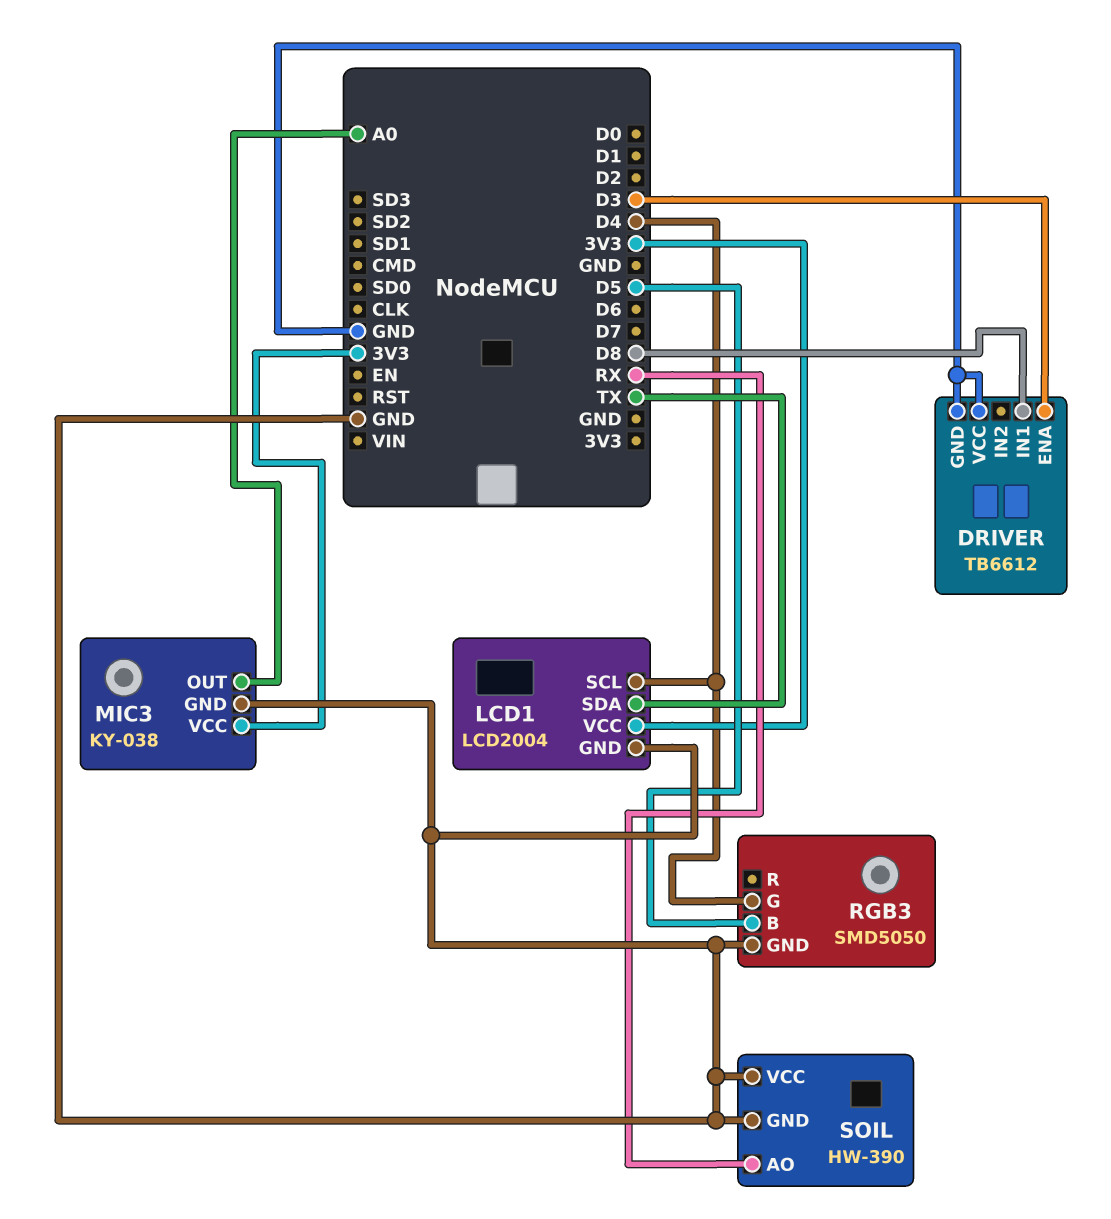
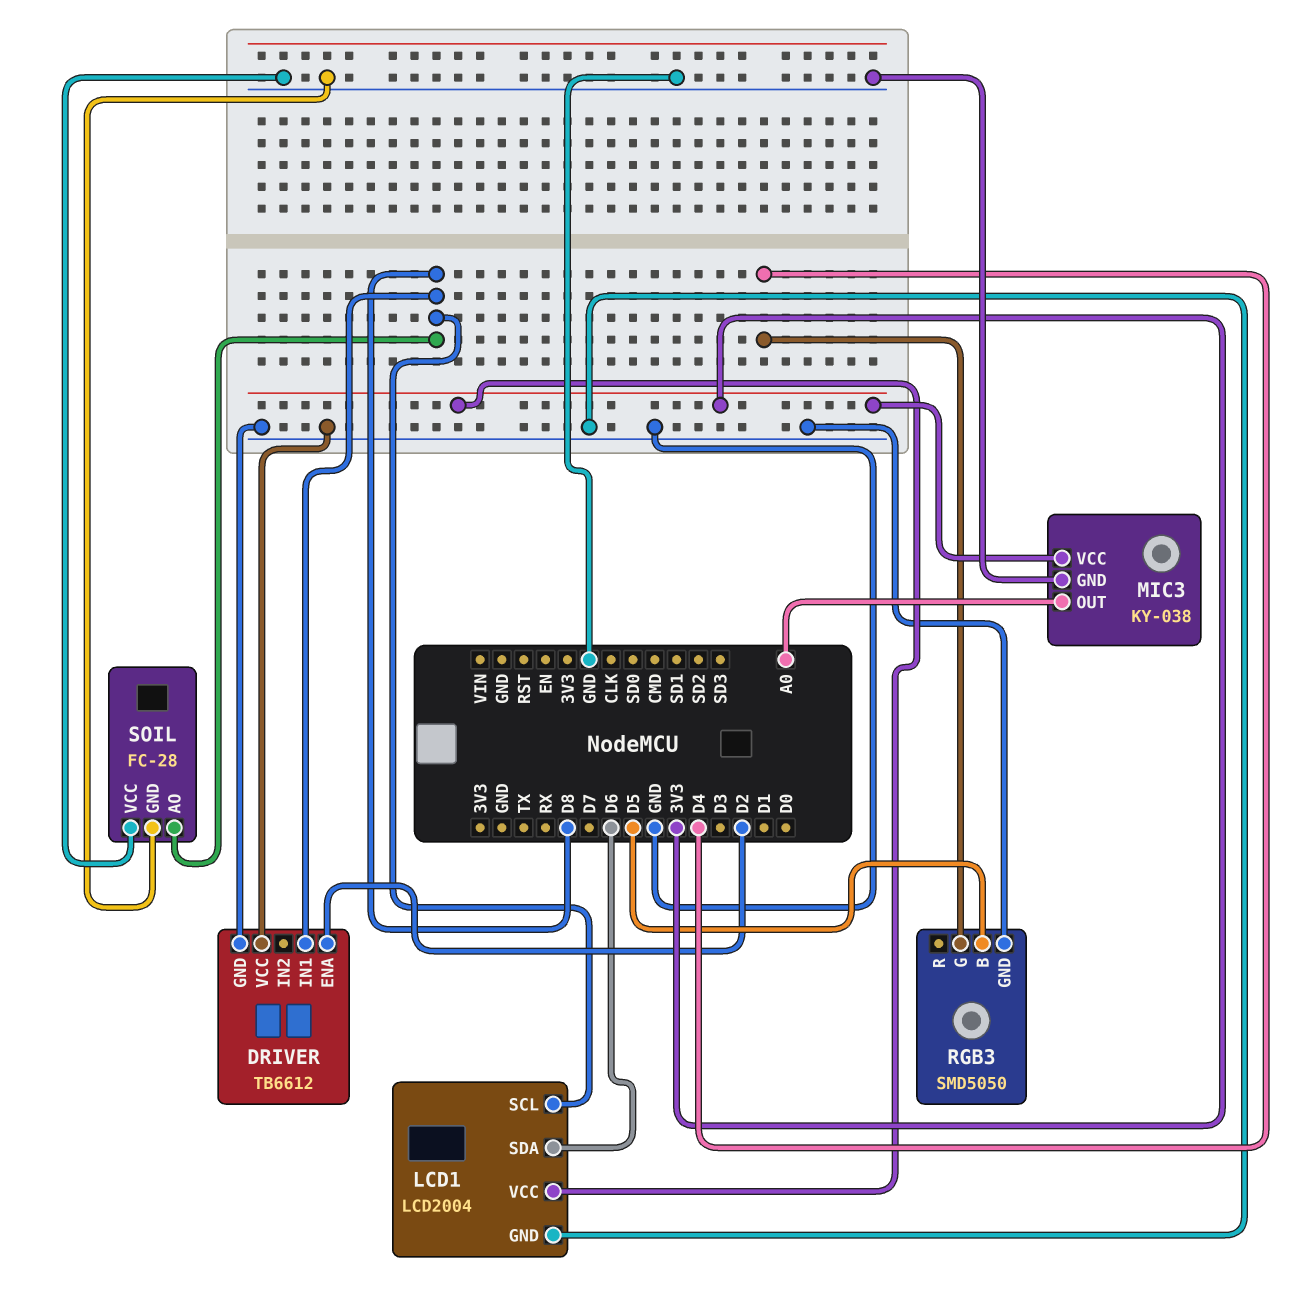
DRIVER pin ENA: D3 -> D2
LCD1 pin SCL: D4 -> D8
LCD1 pin SDA: TX -> D6
SOIL: HW-390 -> FC-28
SOIL pin AO: RX -> D8

